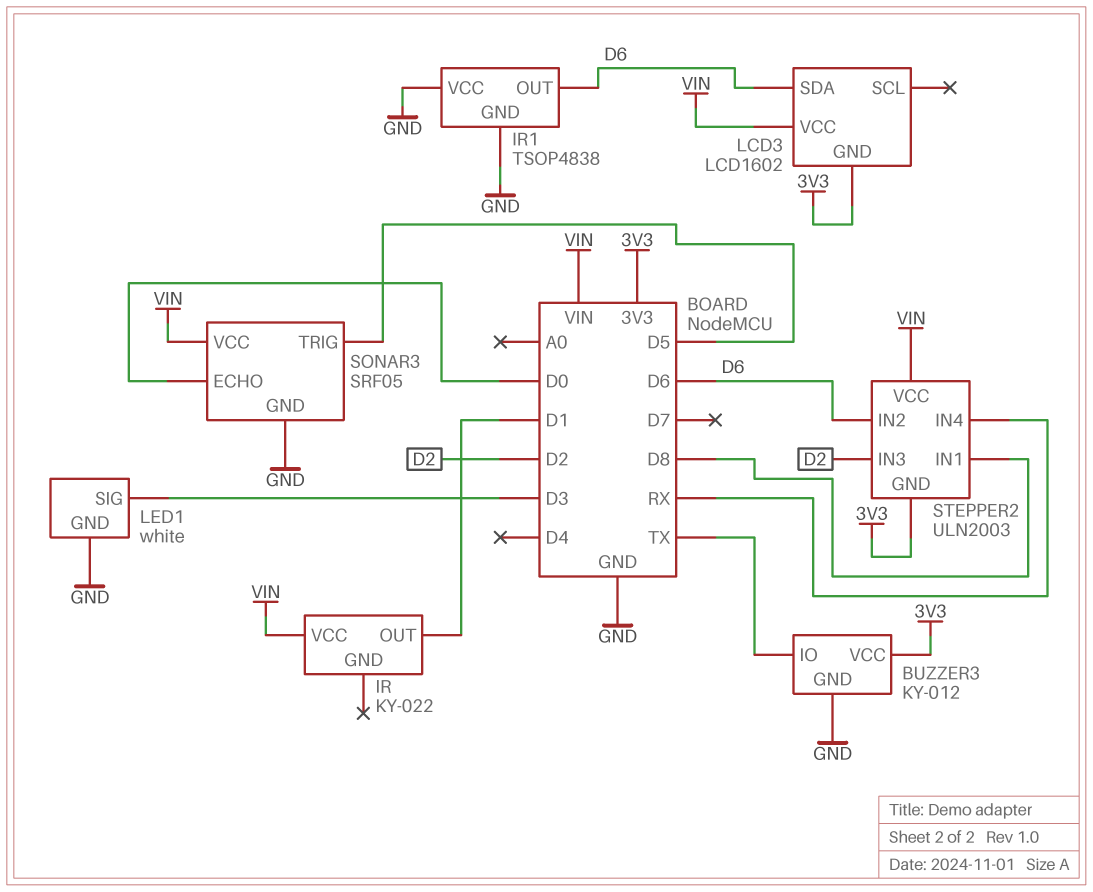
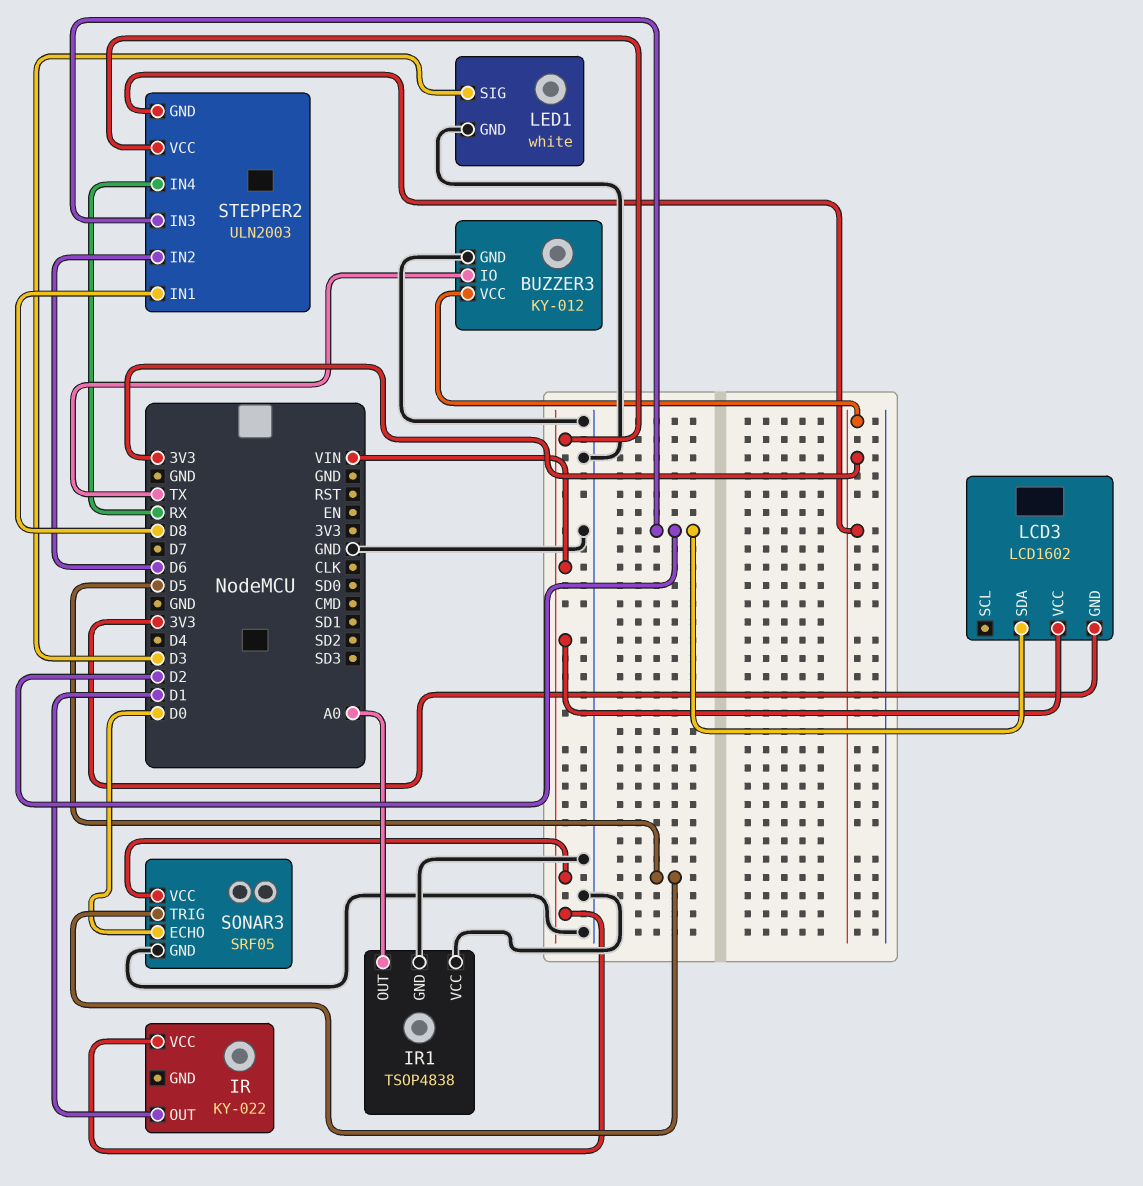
IR1 pin OUT: D6 -> A0
LCD3 pin SDA: D6 -> D2

